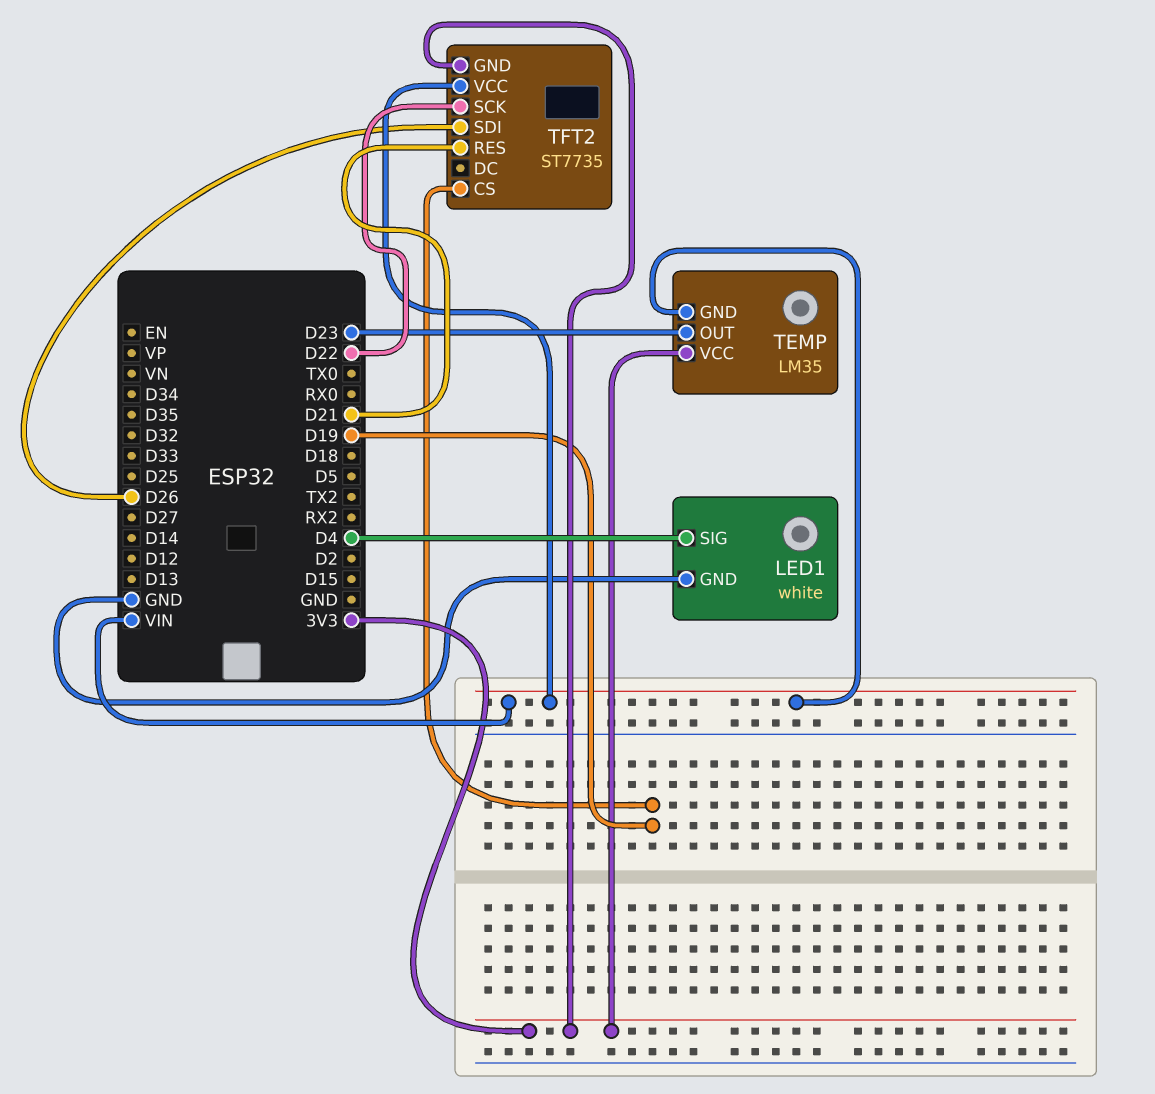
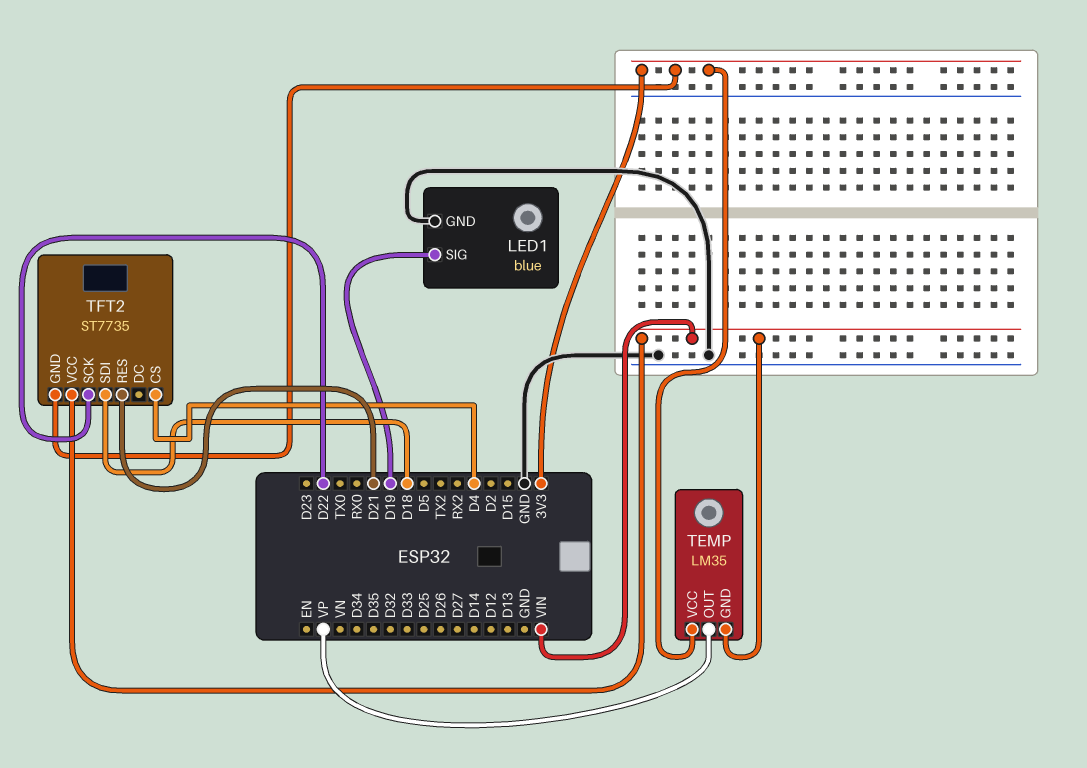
LED1: white -> blue
LED1 pin SIG: D4 -> D19
TEMP pin OUT: D23 -> VP
TFT2 pin CS: D19 -> D4
TFT2 pin SDI: D26 -> D18

